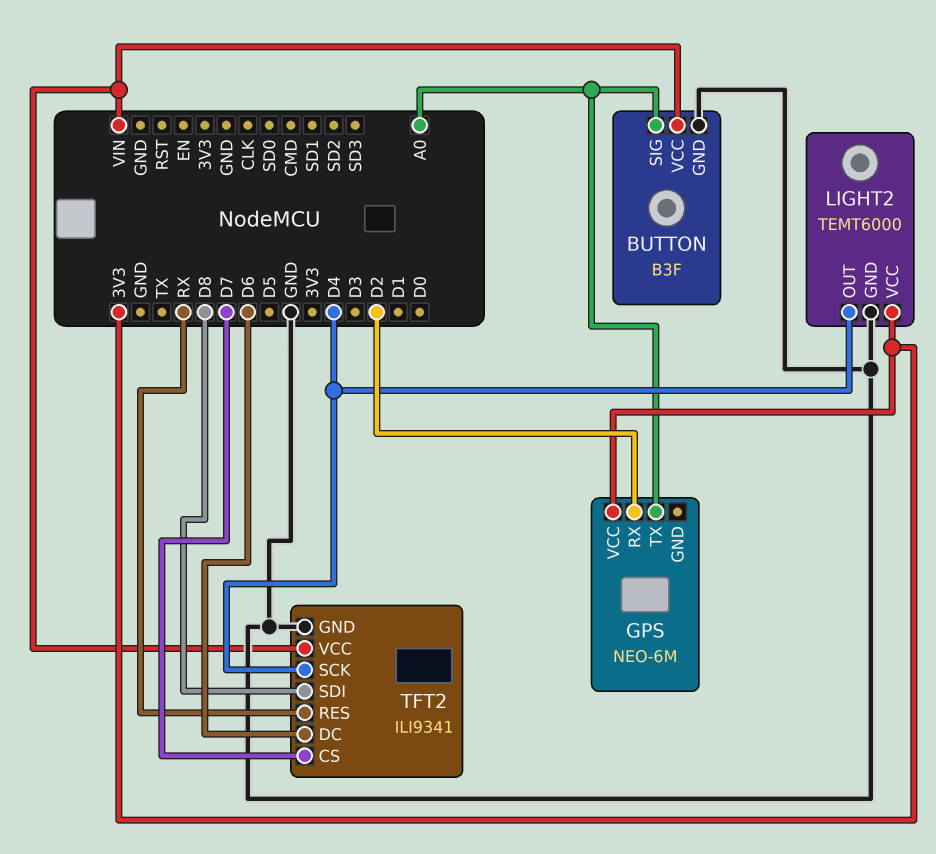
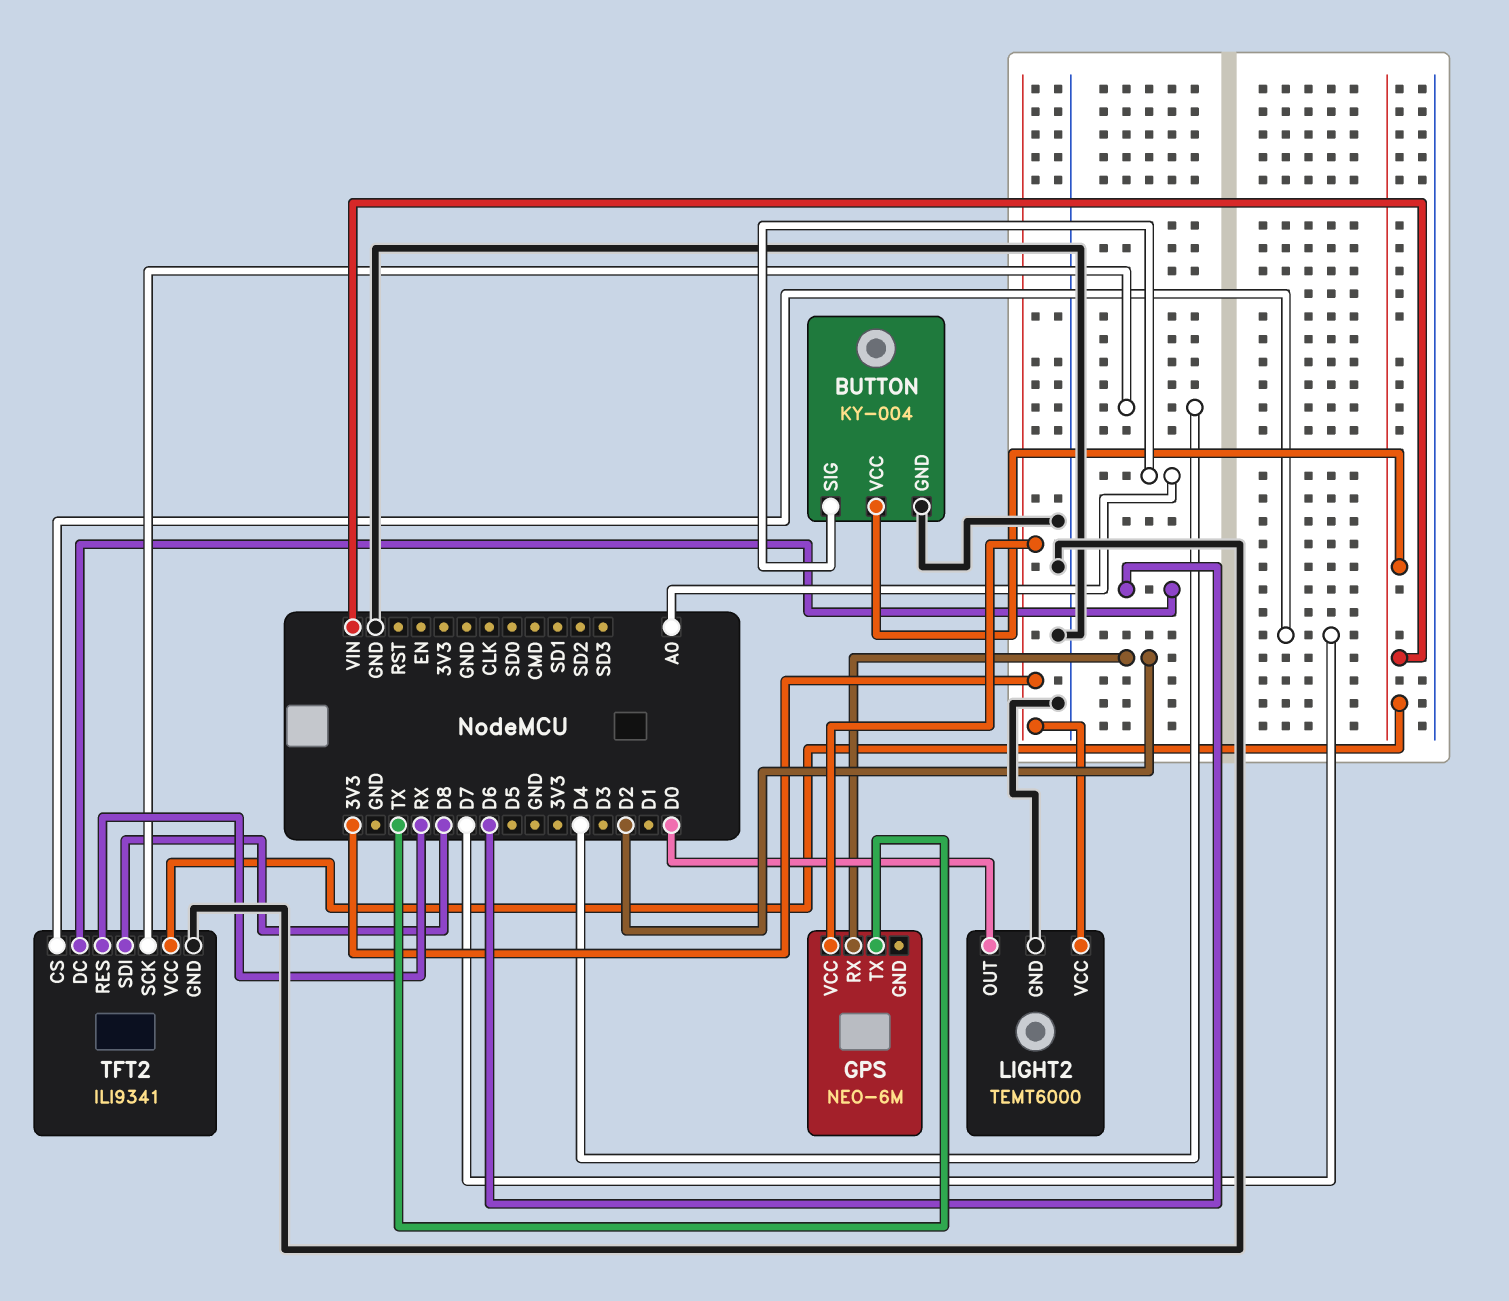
BUTTON: B3F -> KY-004
GPS pin TX: A0 -> TX
LIGHT2 pin OUT: D4 -> D0

